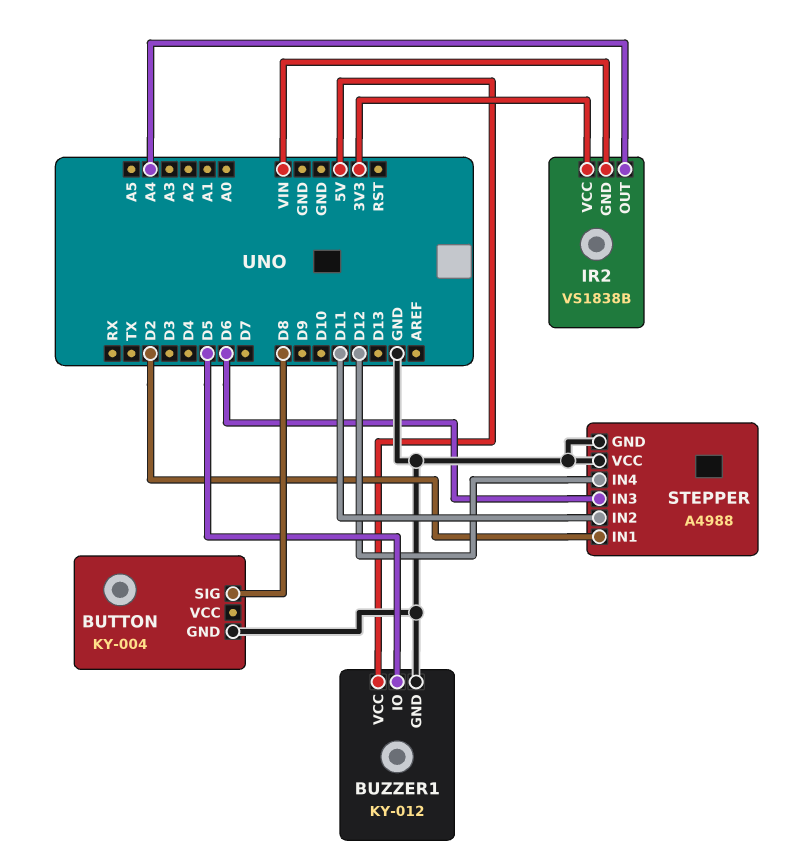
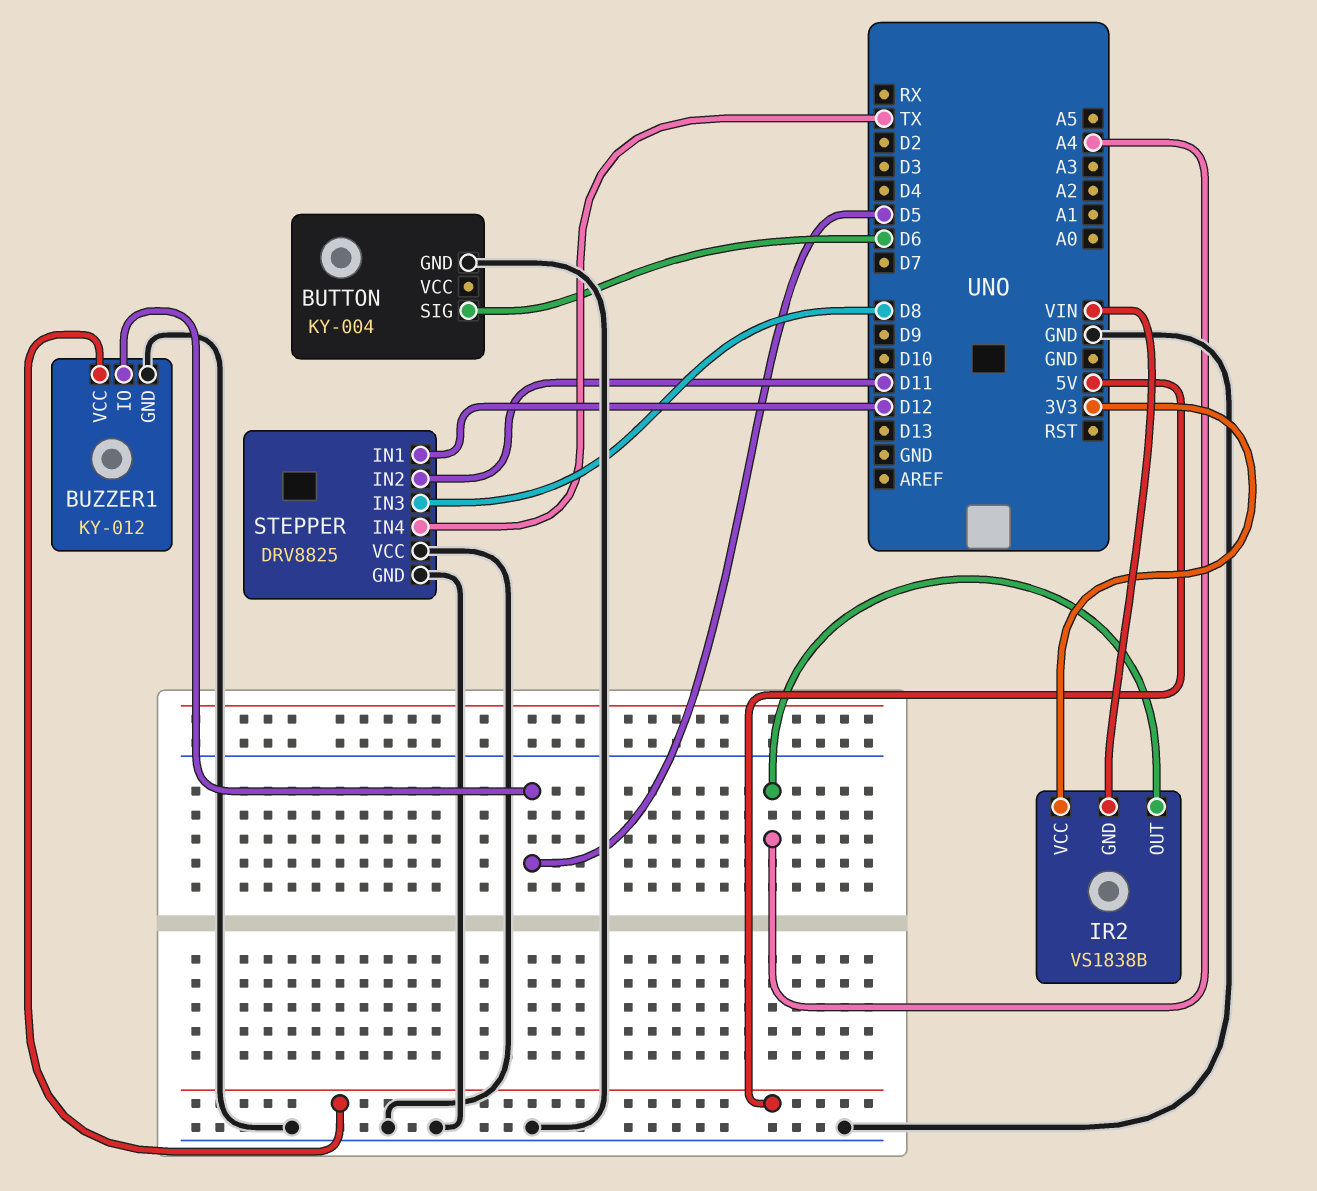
BUTTON pin SIG: D8 -> D6
STEPPER: A4988 -> DRV8825
STEPPER pin IN1: D2 -> D12
STEPPER pin IN3: D6 -> D8
STEPPER pin IN4: D12 -> TX

